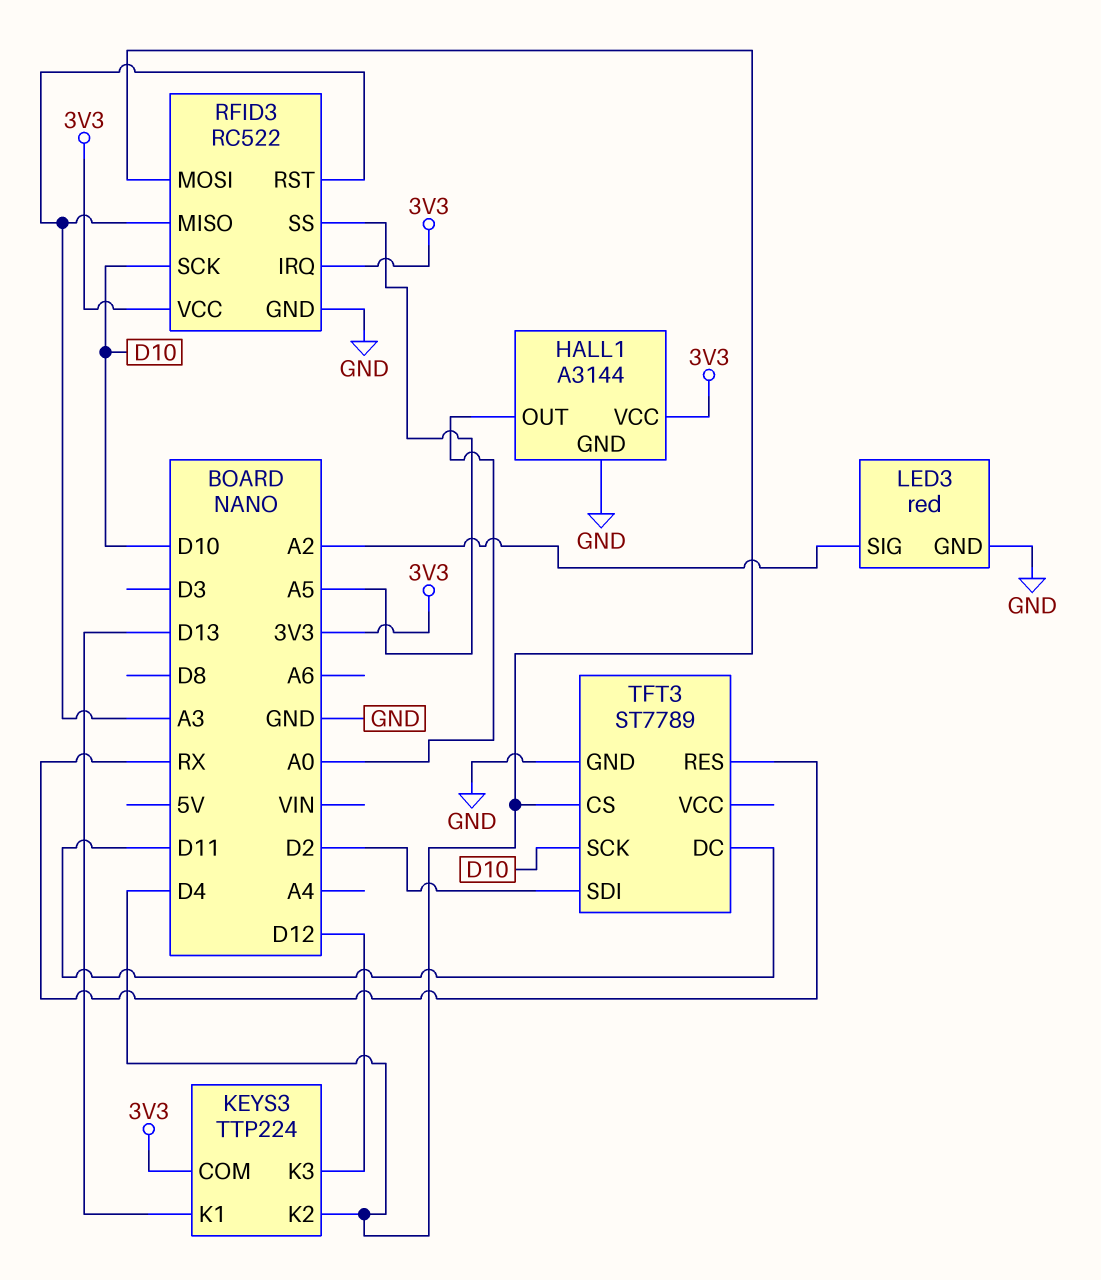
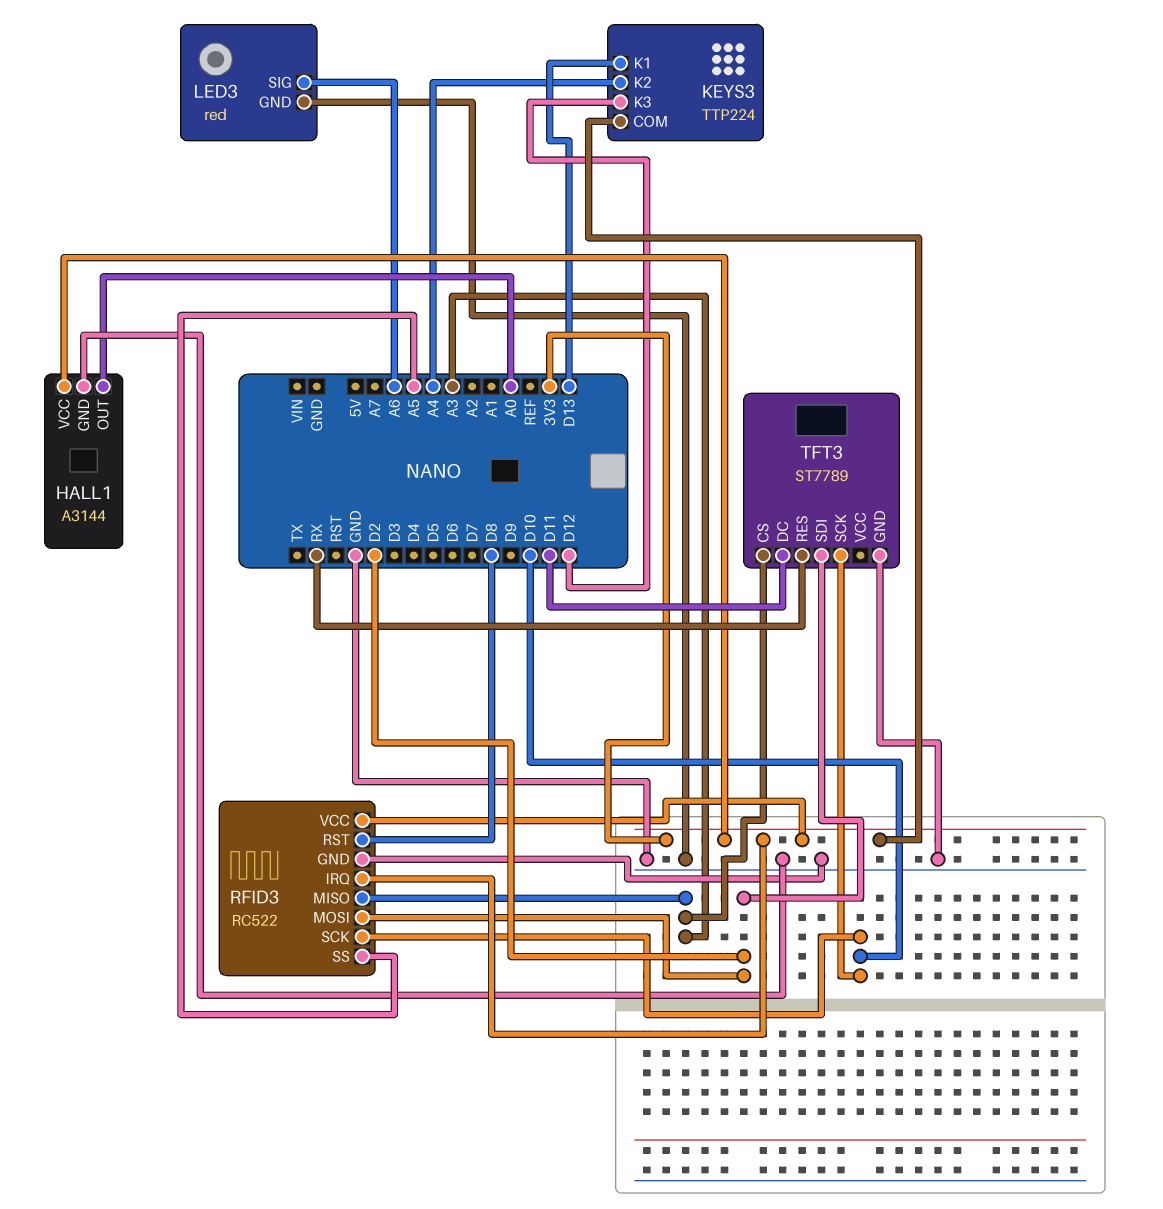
KEYS3 pin K2: D4 -> A4
LED3 pin SIG: A2 -> A6
RFID3 pin MOSI: D4 -> D2
RFID3 pin RST: A3 -> D8
TFT3 pin CS: D4 -> A3

